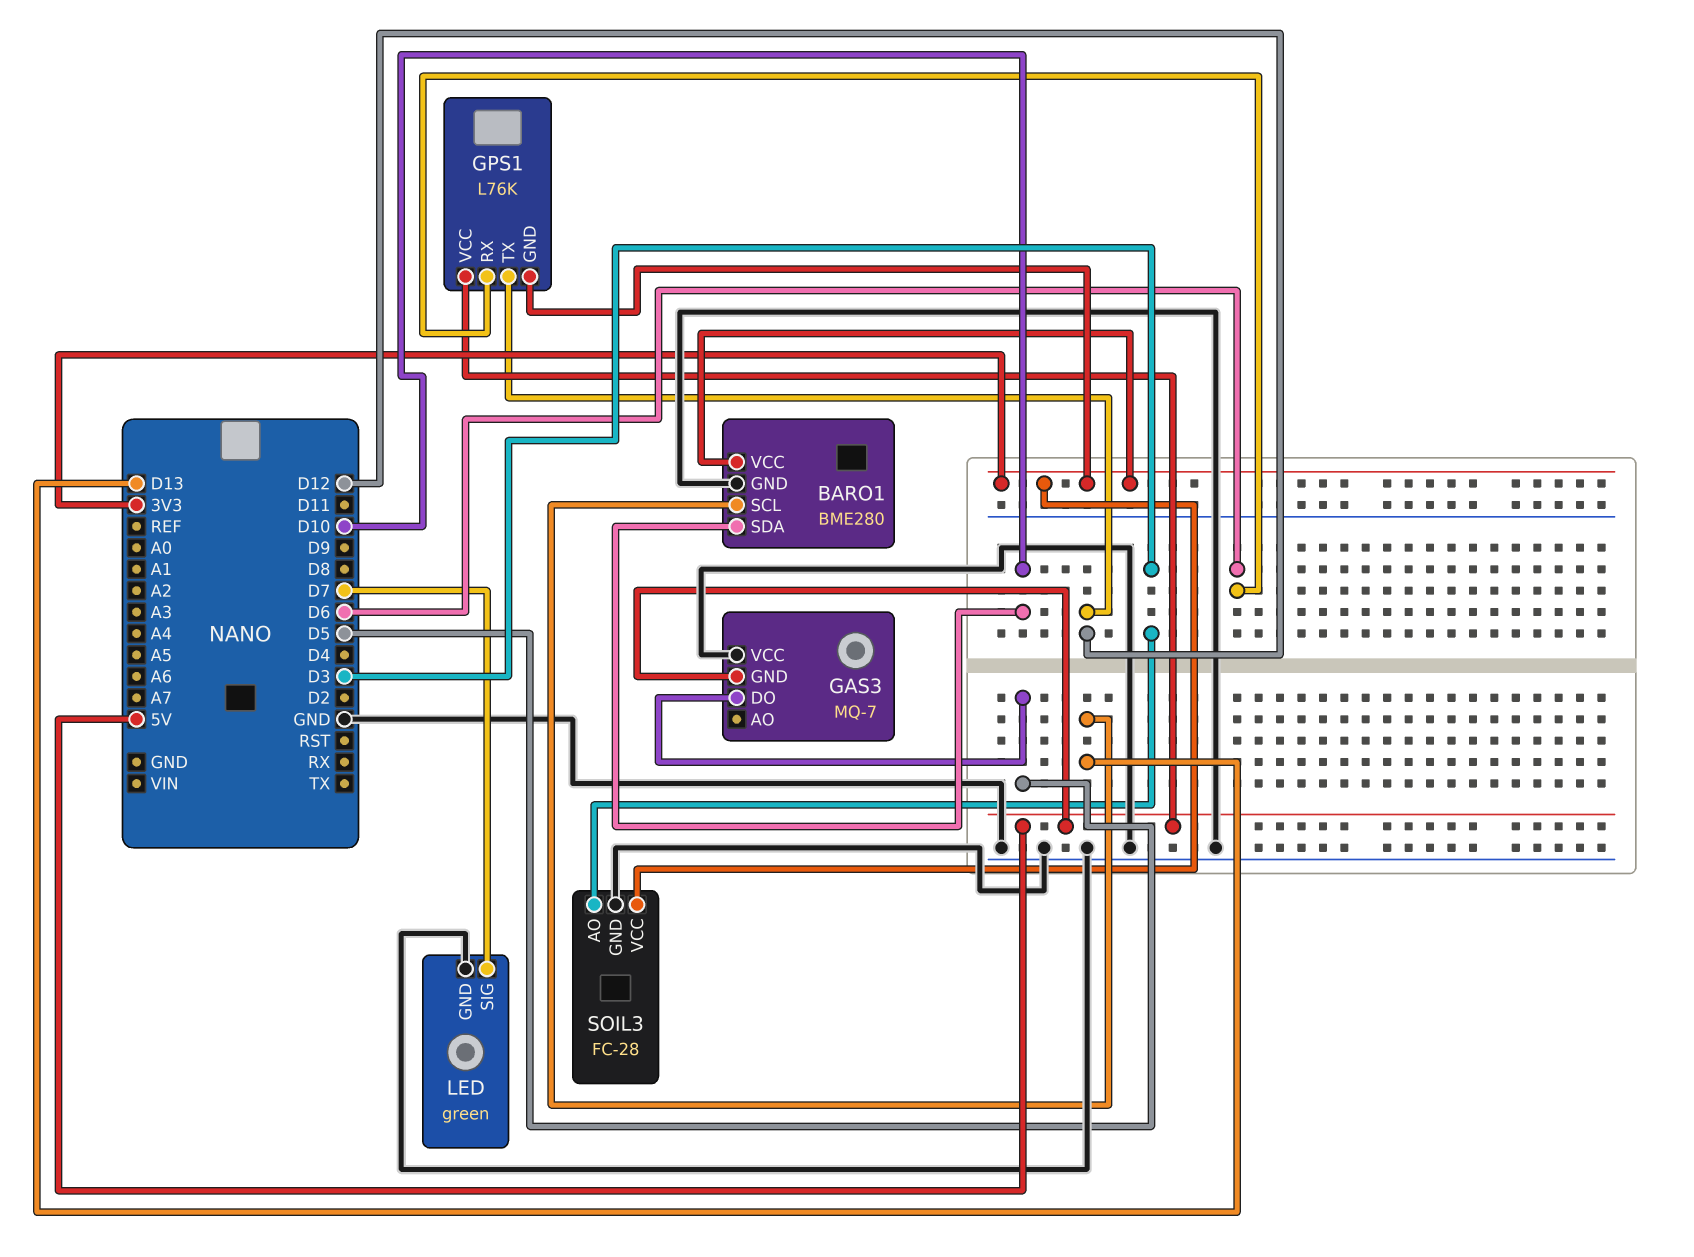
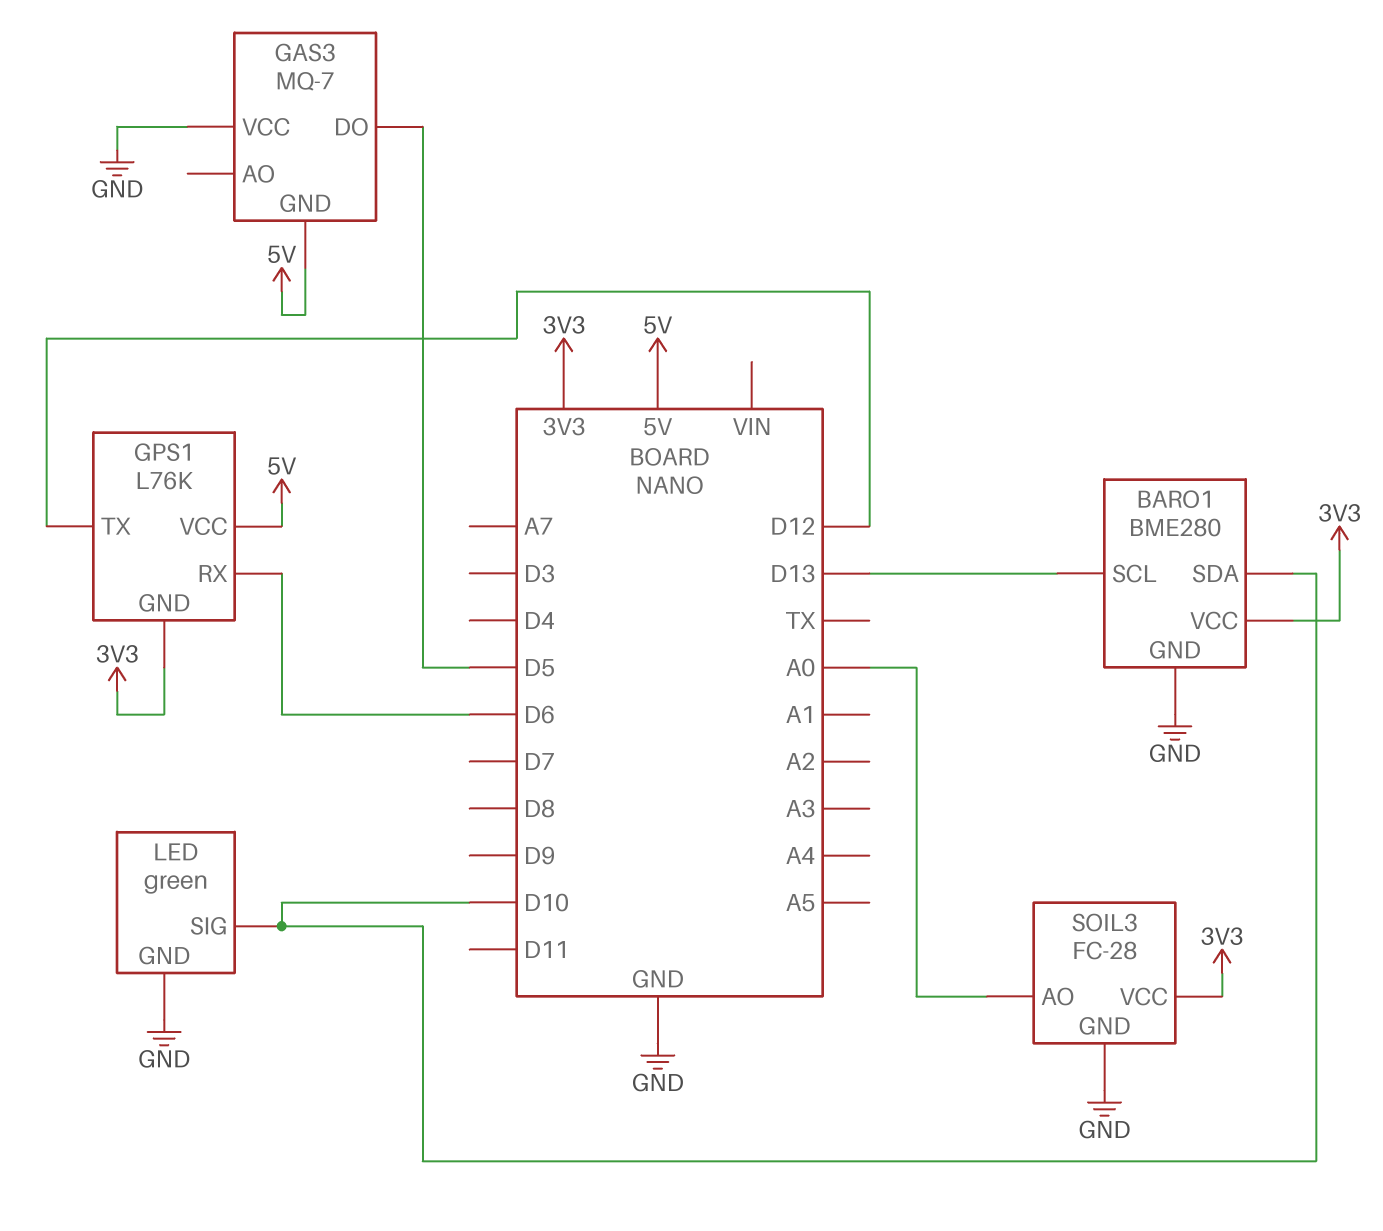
LED pin SIG: D7 -> D10
SOIL3 pin AO: D3 -> A0

